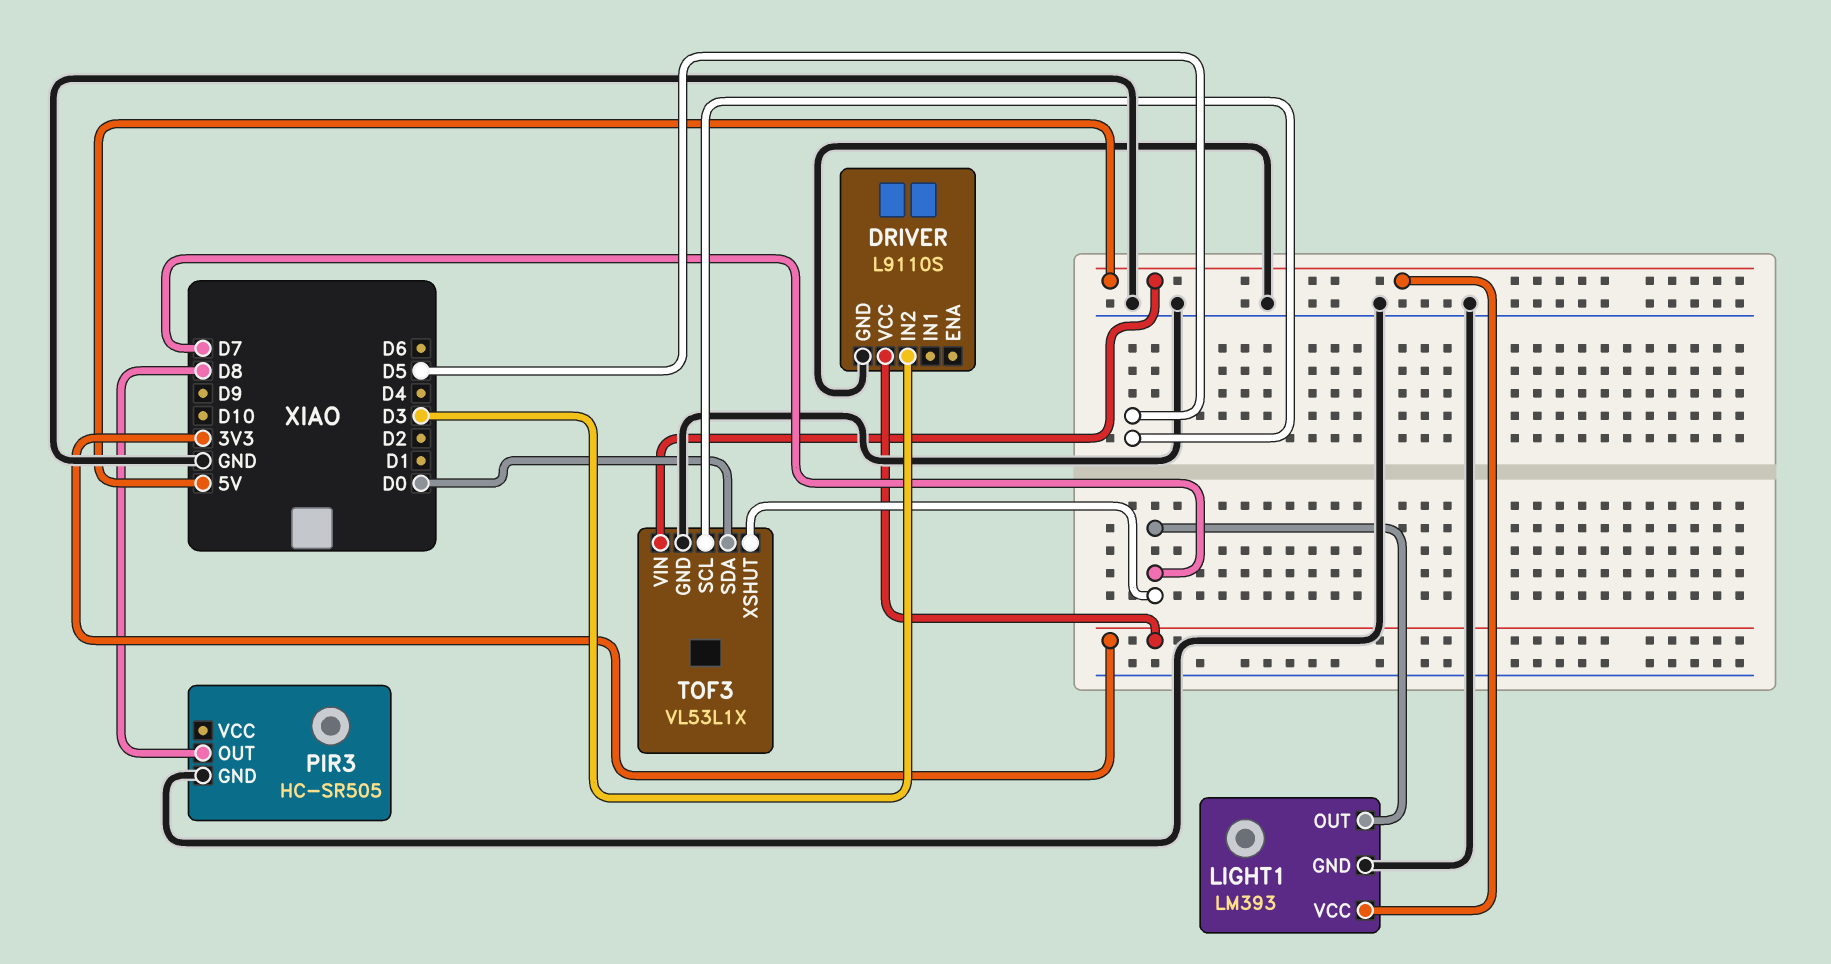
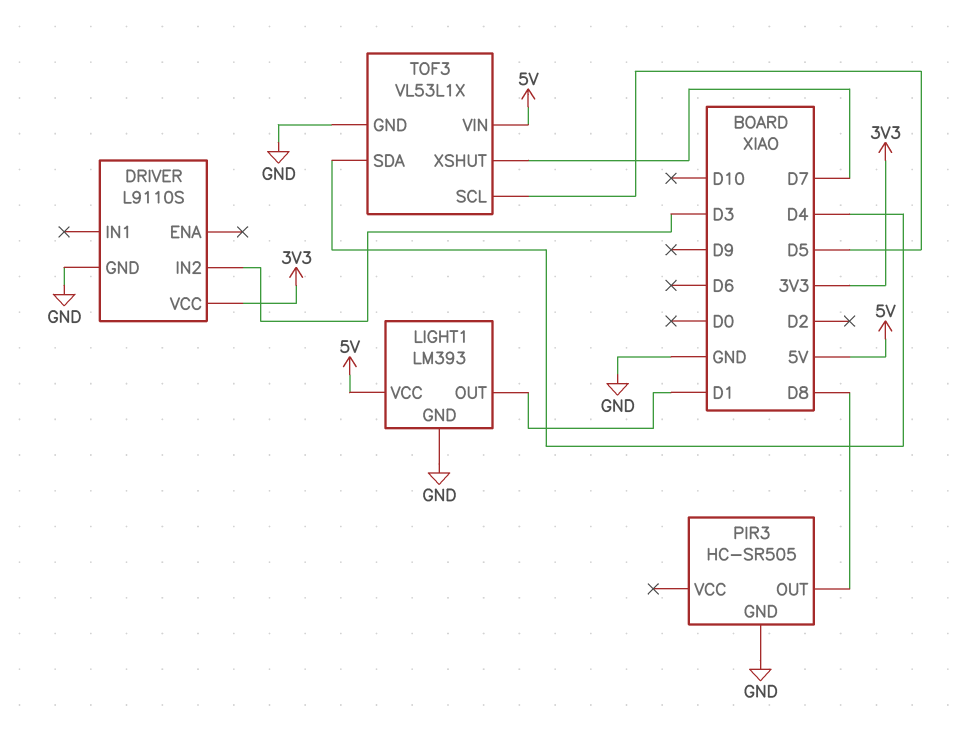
LIGHT1 pin OUT: D7 -> D1
TOF3 pin SDA: D0 -> D4

